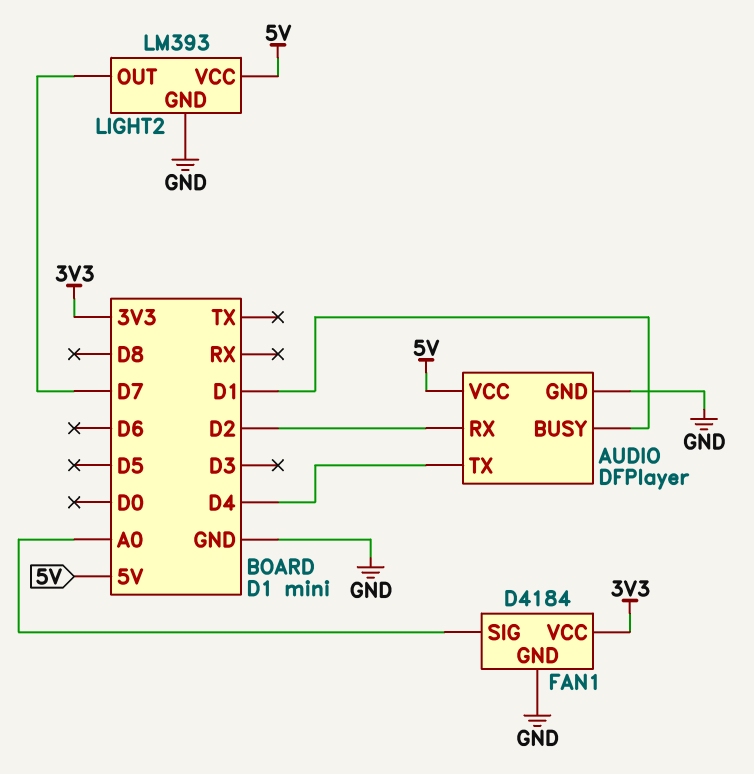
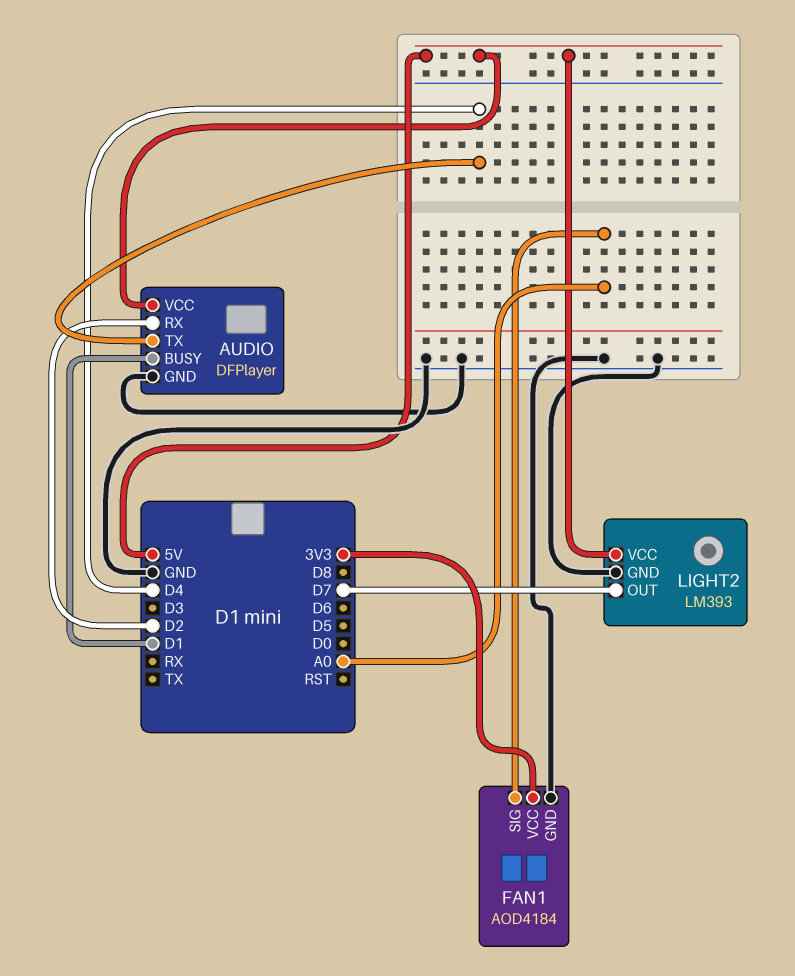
FAN1: D4184 -> AOD4184

